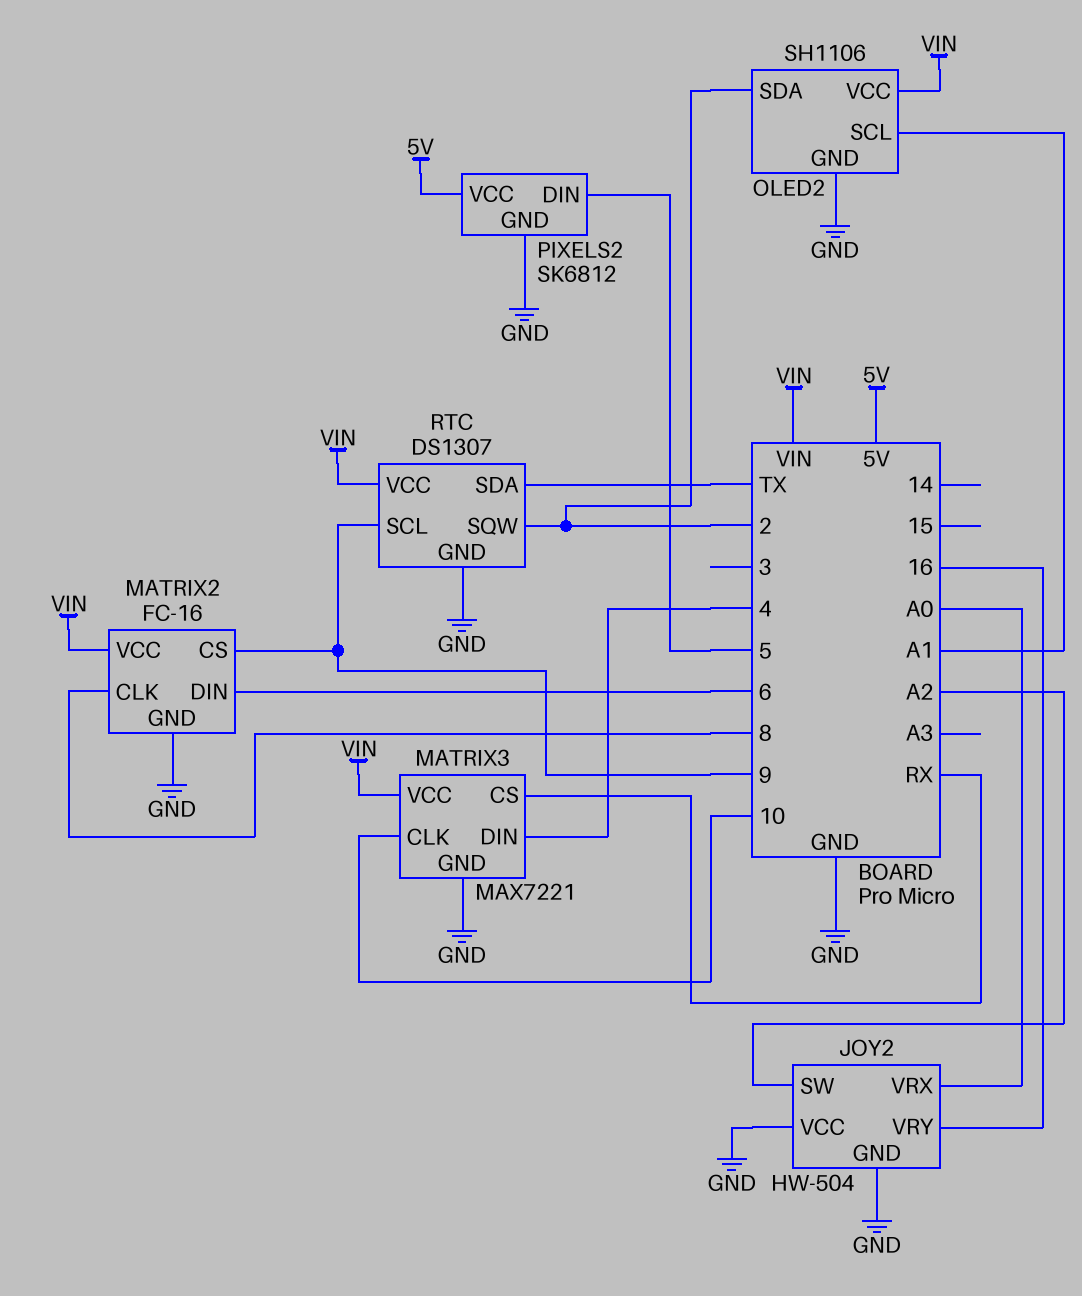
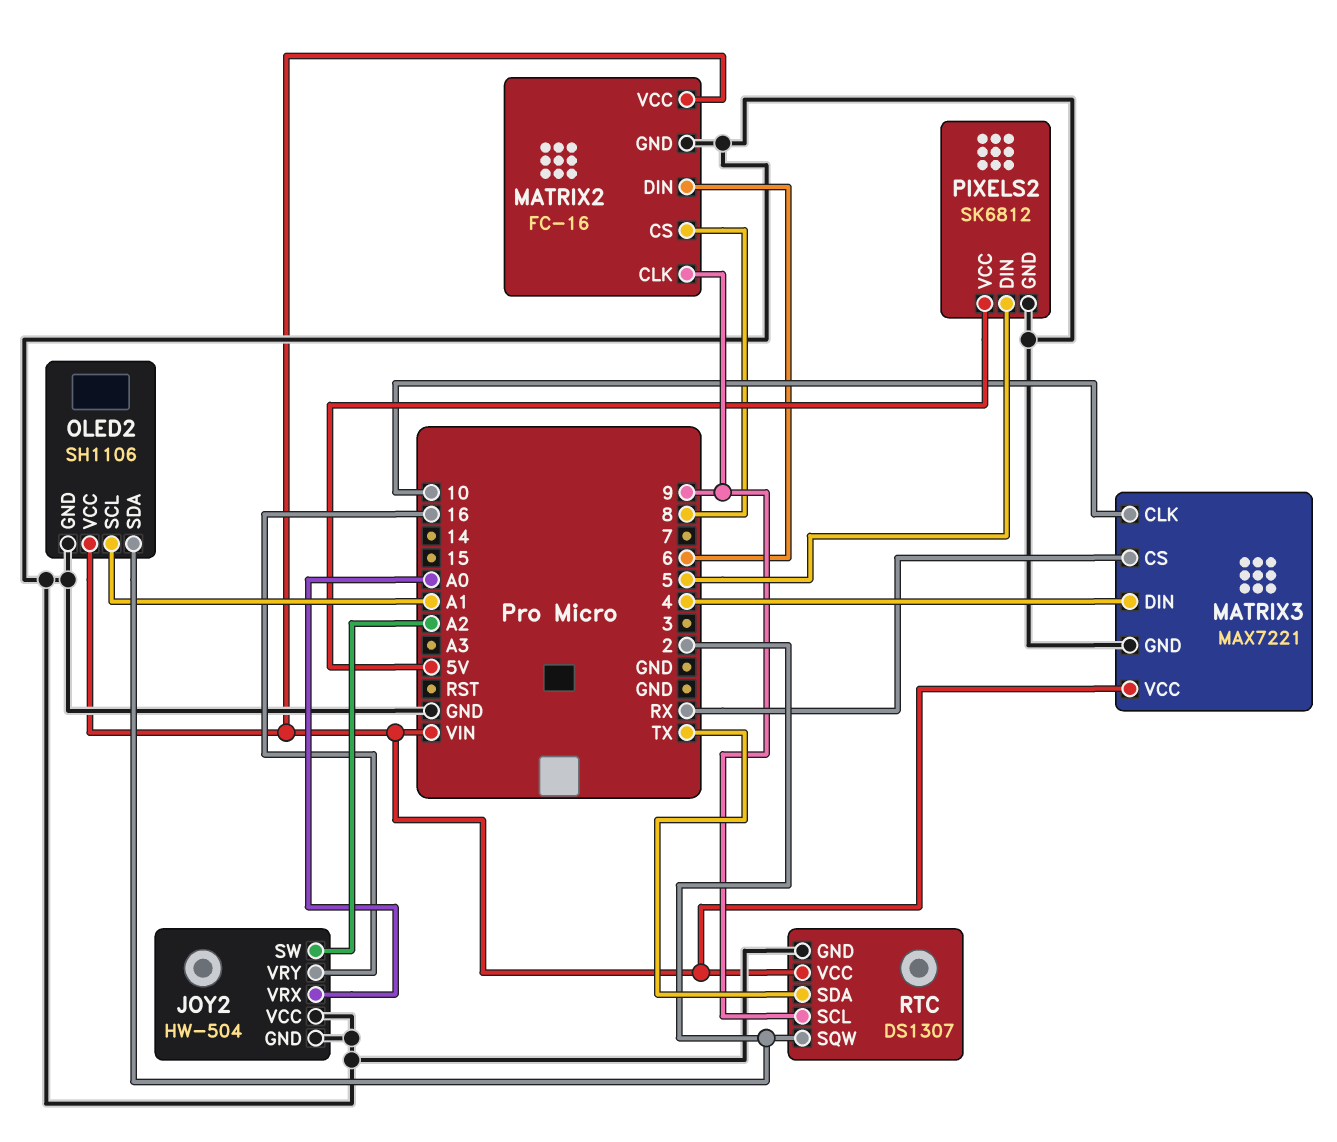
MATRIX2 pin CLK: 8 -> 9
MATRIX2 pin CS: 9 -> 8

